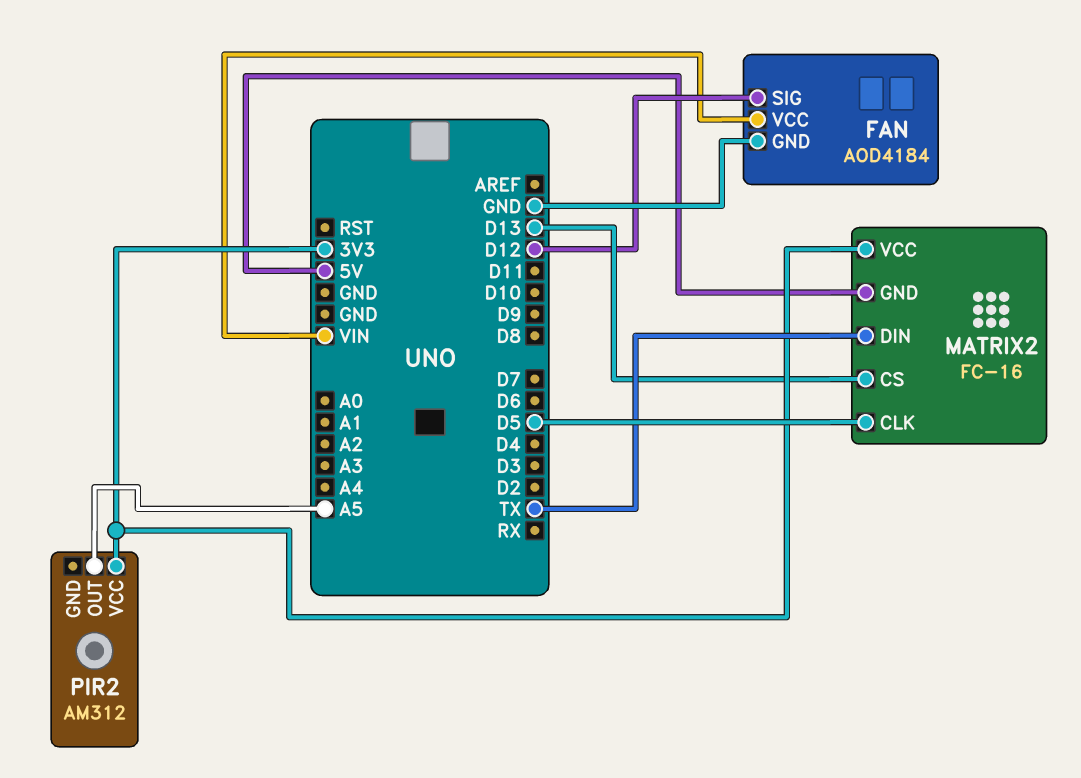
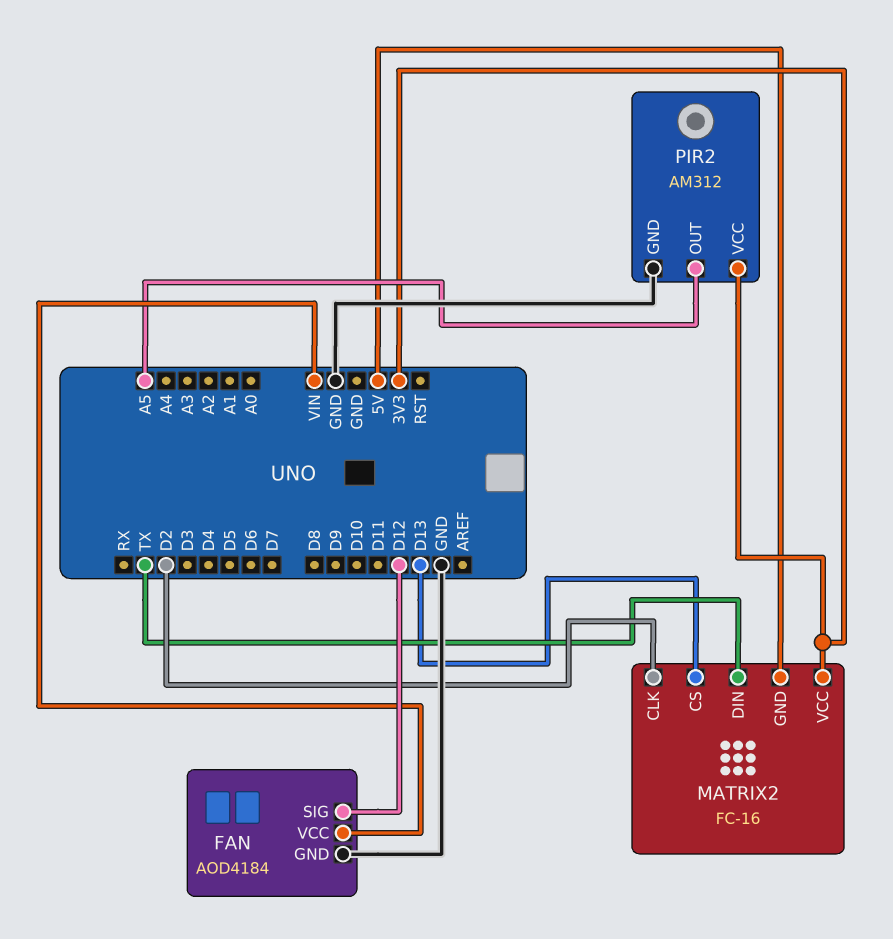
MATRIX2 pin CLK: D5 -> D2
PIR2 pin GND: none -> GND

